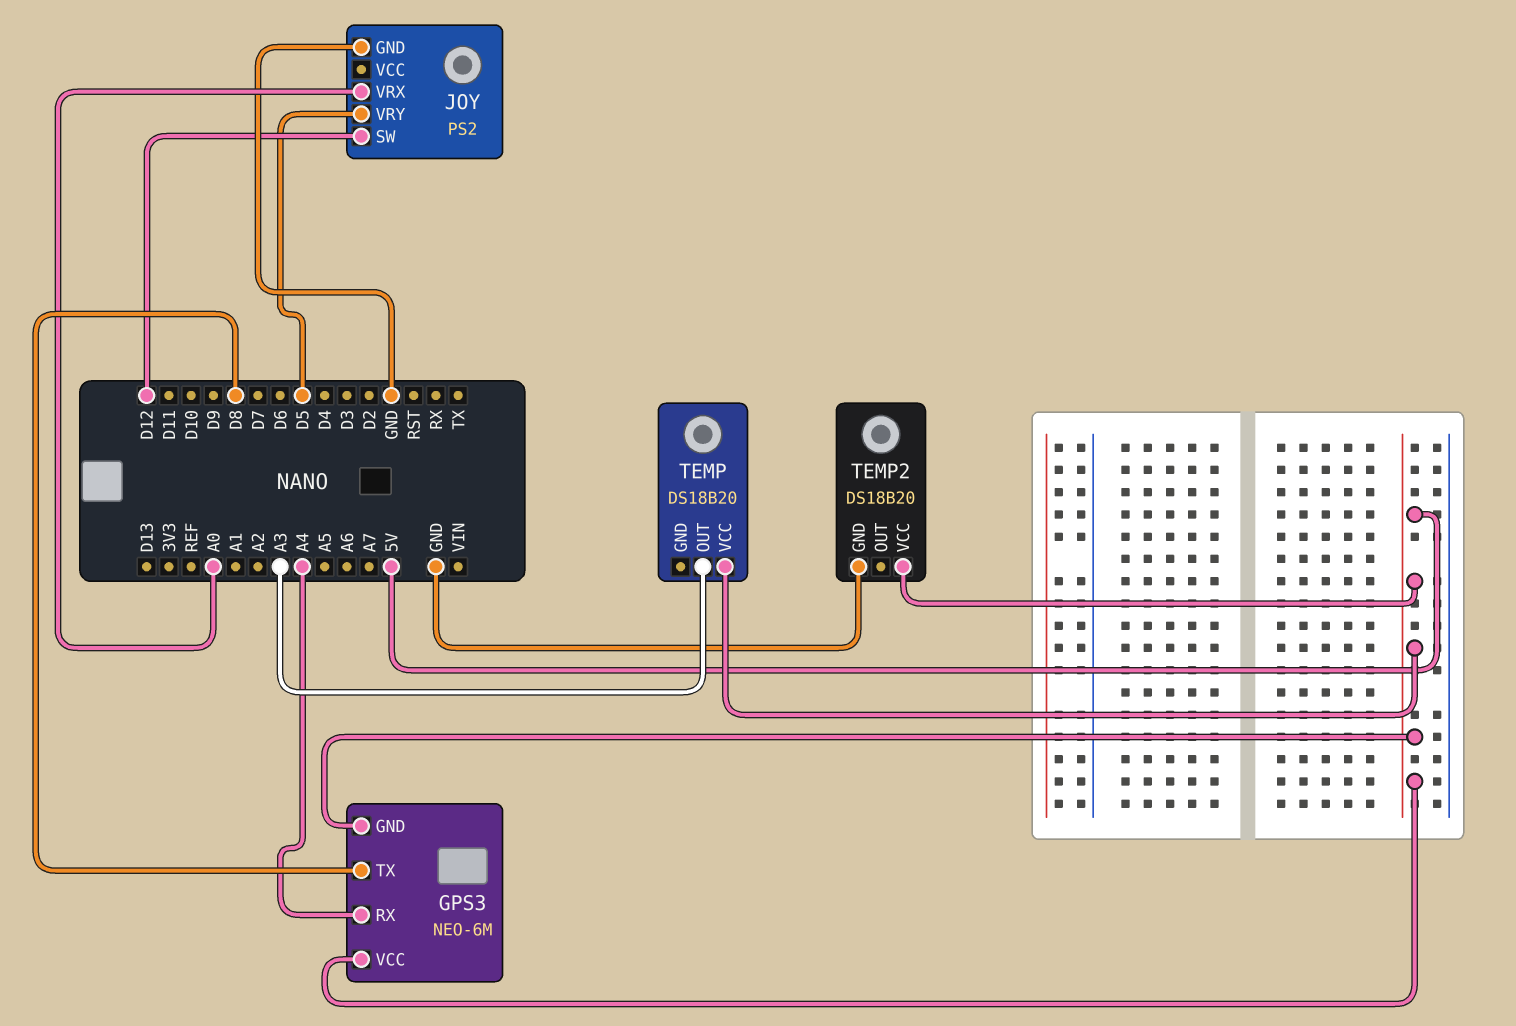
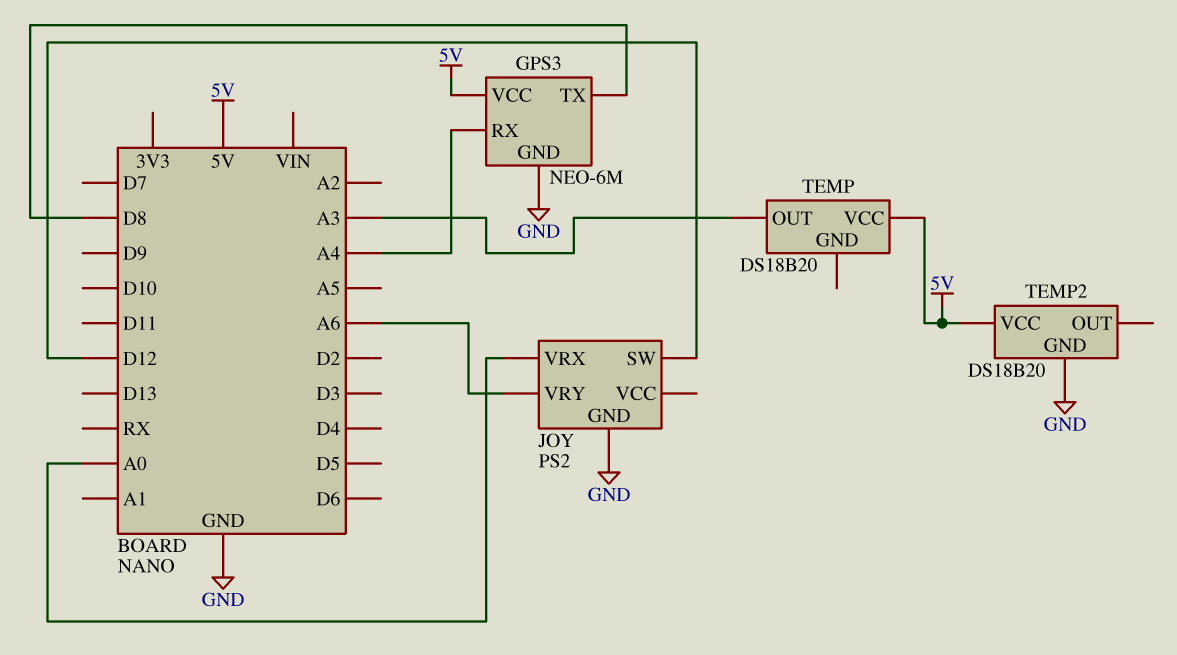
GPS3 pin GND: 5V -> GND
JOY pin VRY: D5 -> A6

